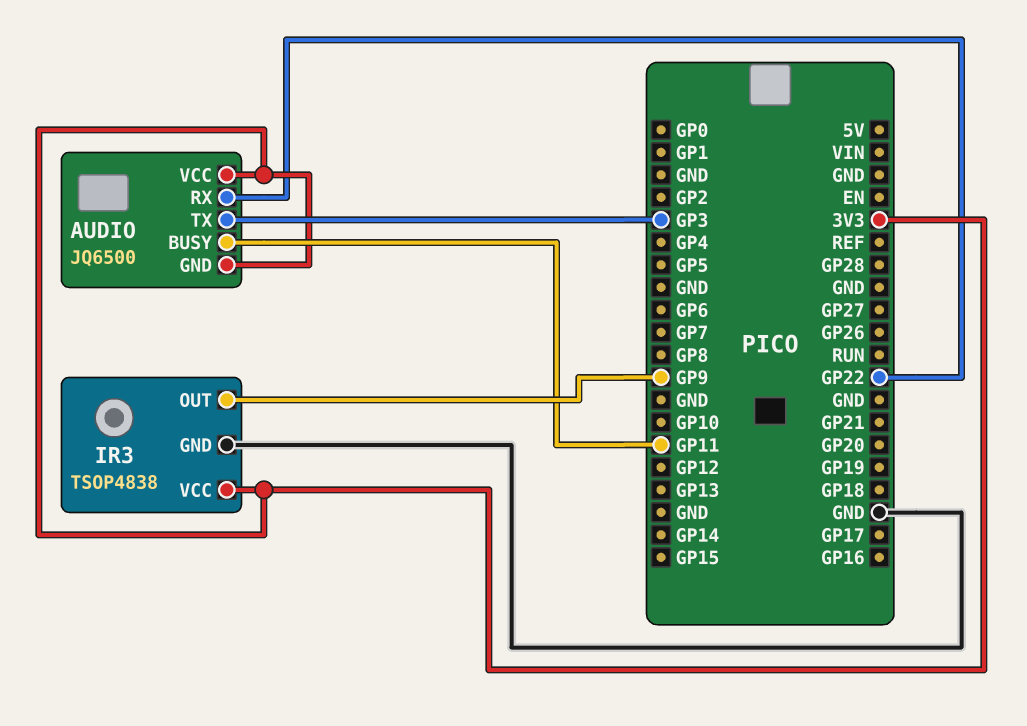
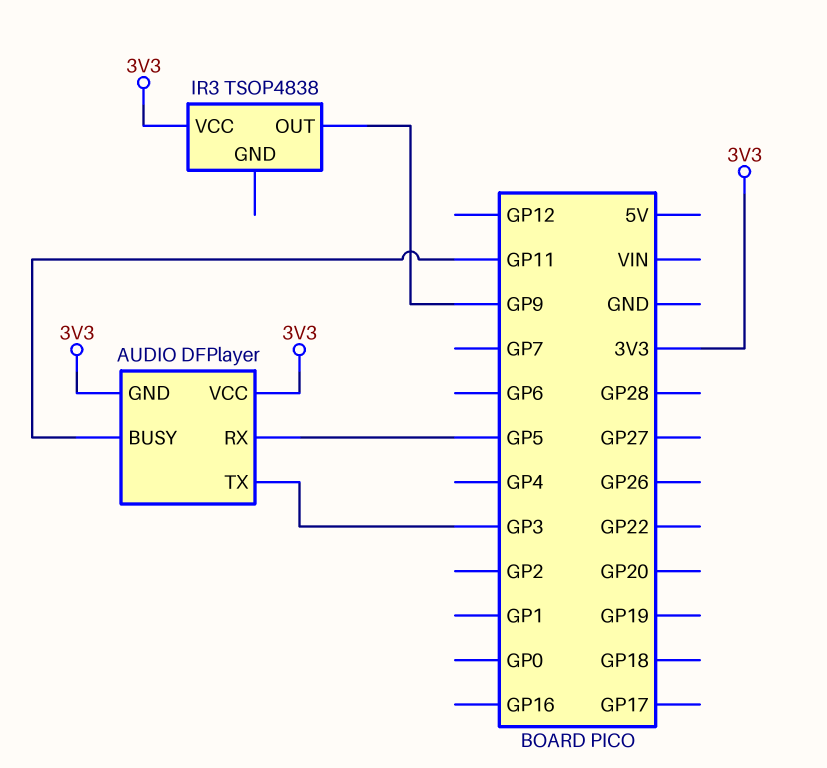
AUDIO: JQ6500 -> DFPlayer
AUDIO pin RX: GP22 -> GP5
IR3 pin GND: GND -> none

